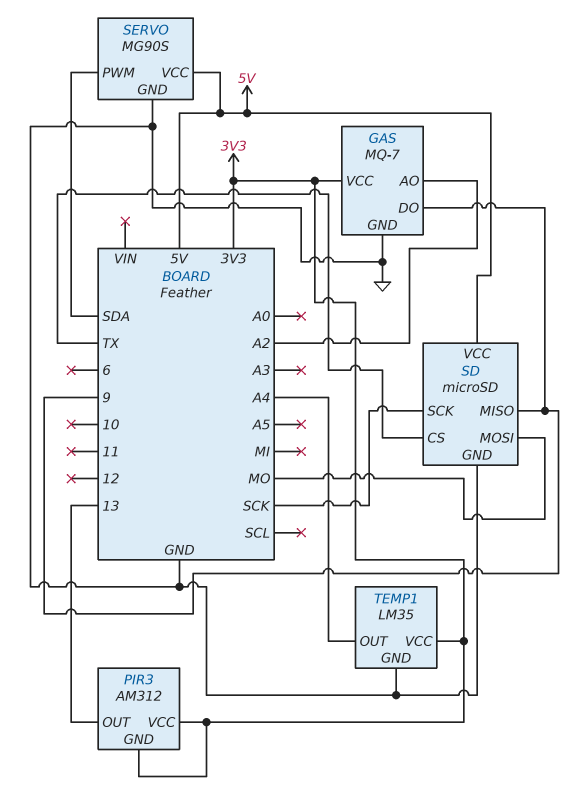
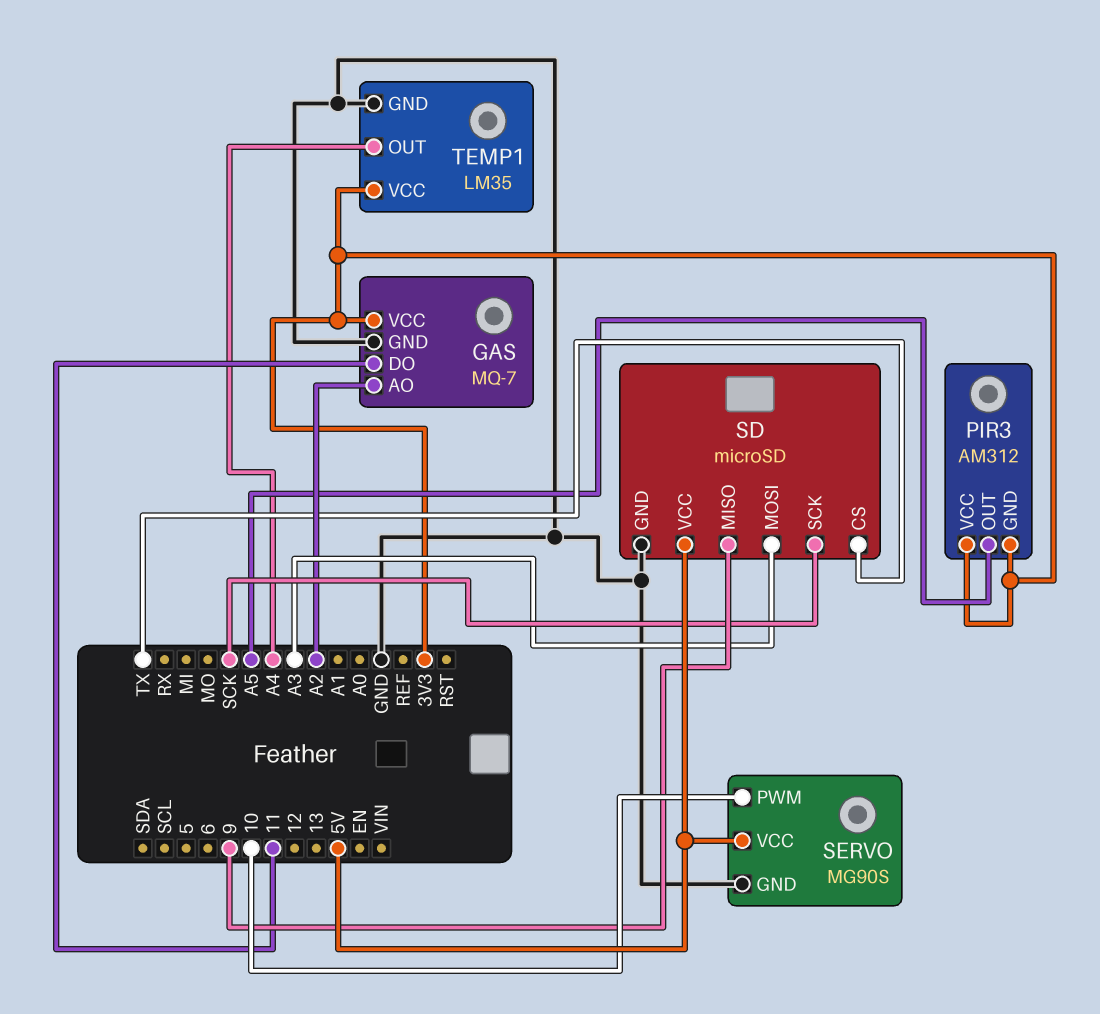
GAS pin DO: 9 -> 11
PIR3 pin OUT: 13 -> A5
SD pin MOSI: MO -> A3
SERVO pin PWM: SDA -> 10

